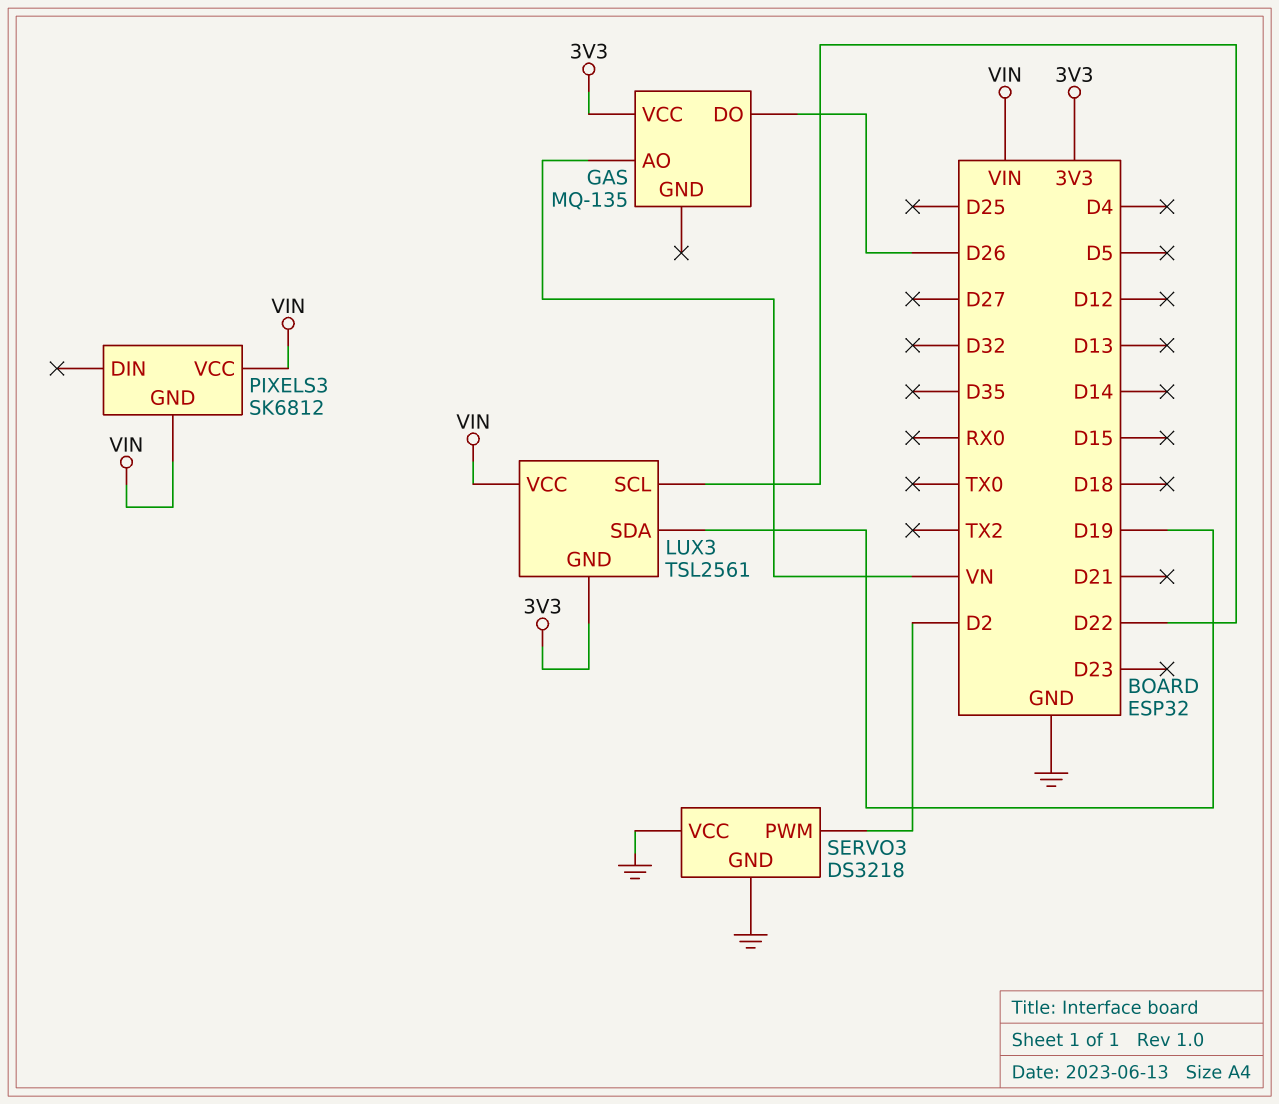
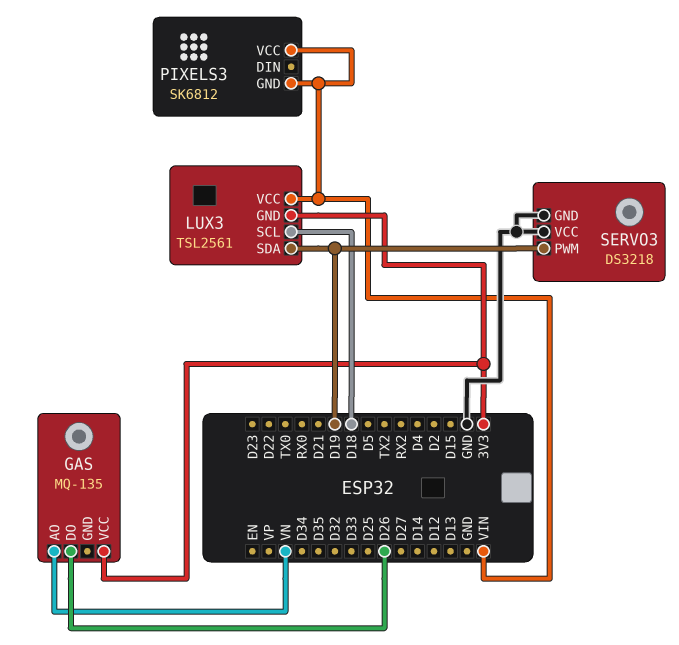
LUX3 pin SCL: D22 -> D18
SERVO3 pin PWM: D2 -> D19

